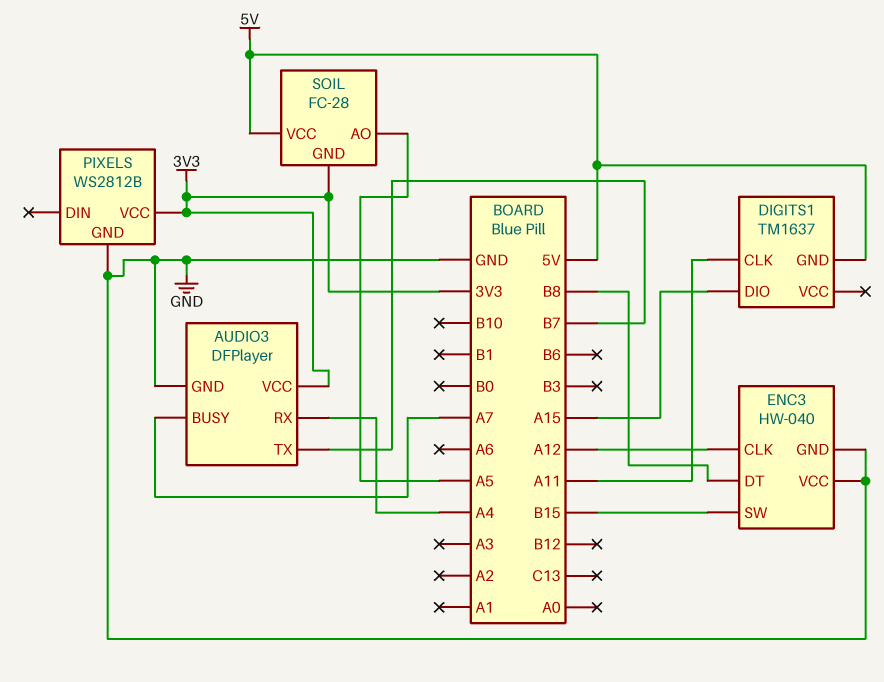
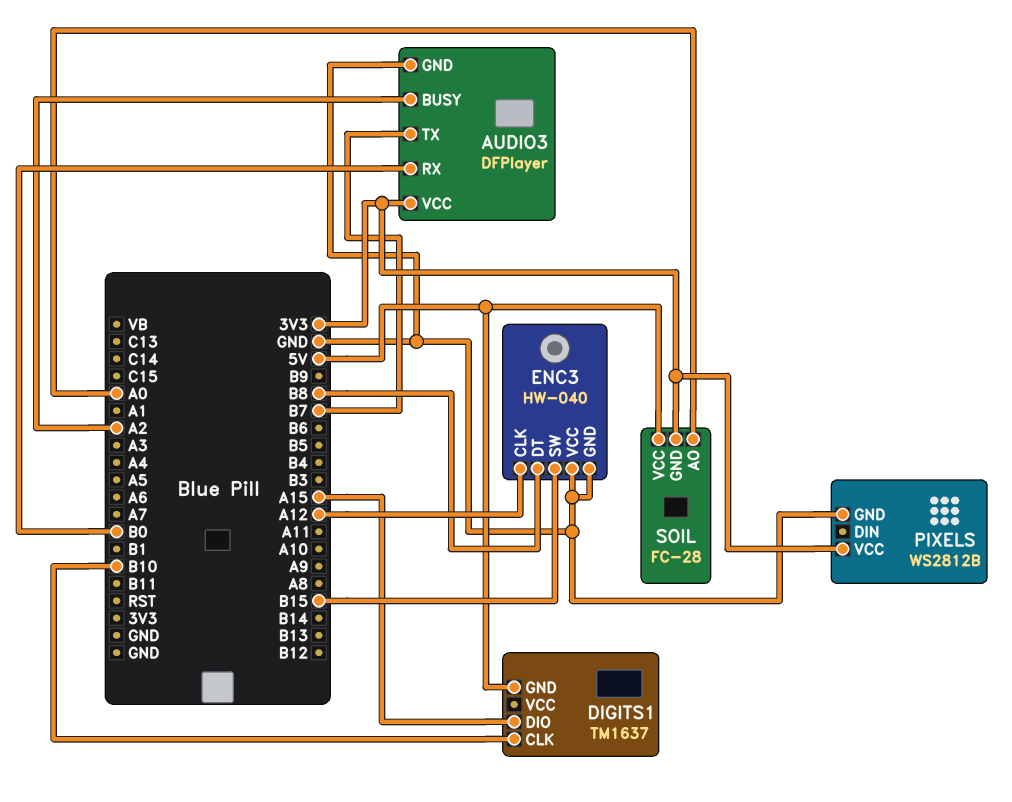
AUDIO3 pin BUSY: A7 -> A2
AUDIO3 pin RX: A4 -> B0
DIGITS1 pin CLK: A11 -> B10
SOIL pin AO: A5 -> A0

